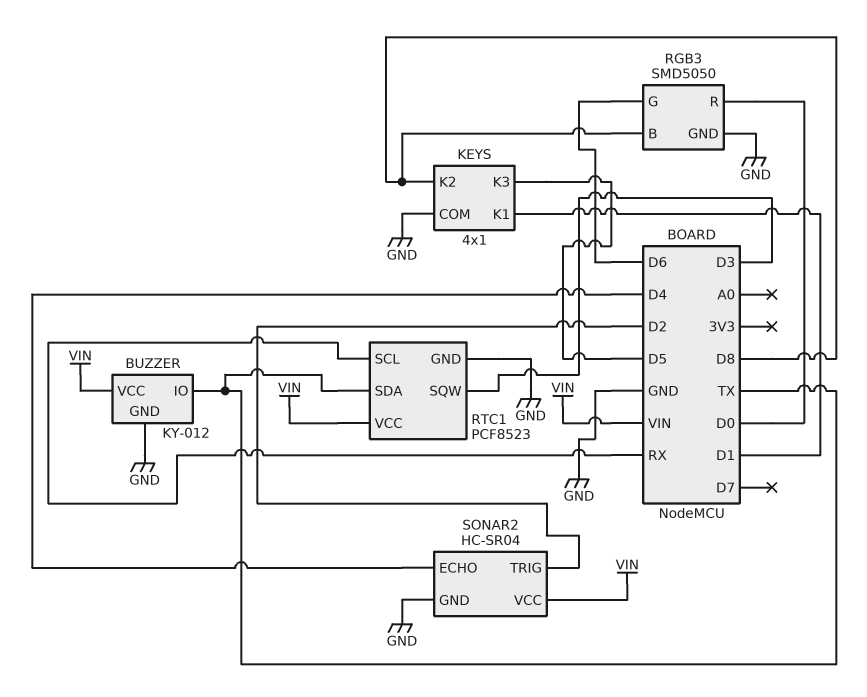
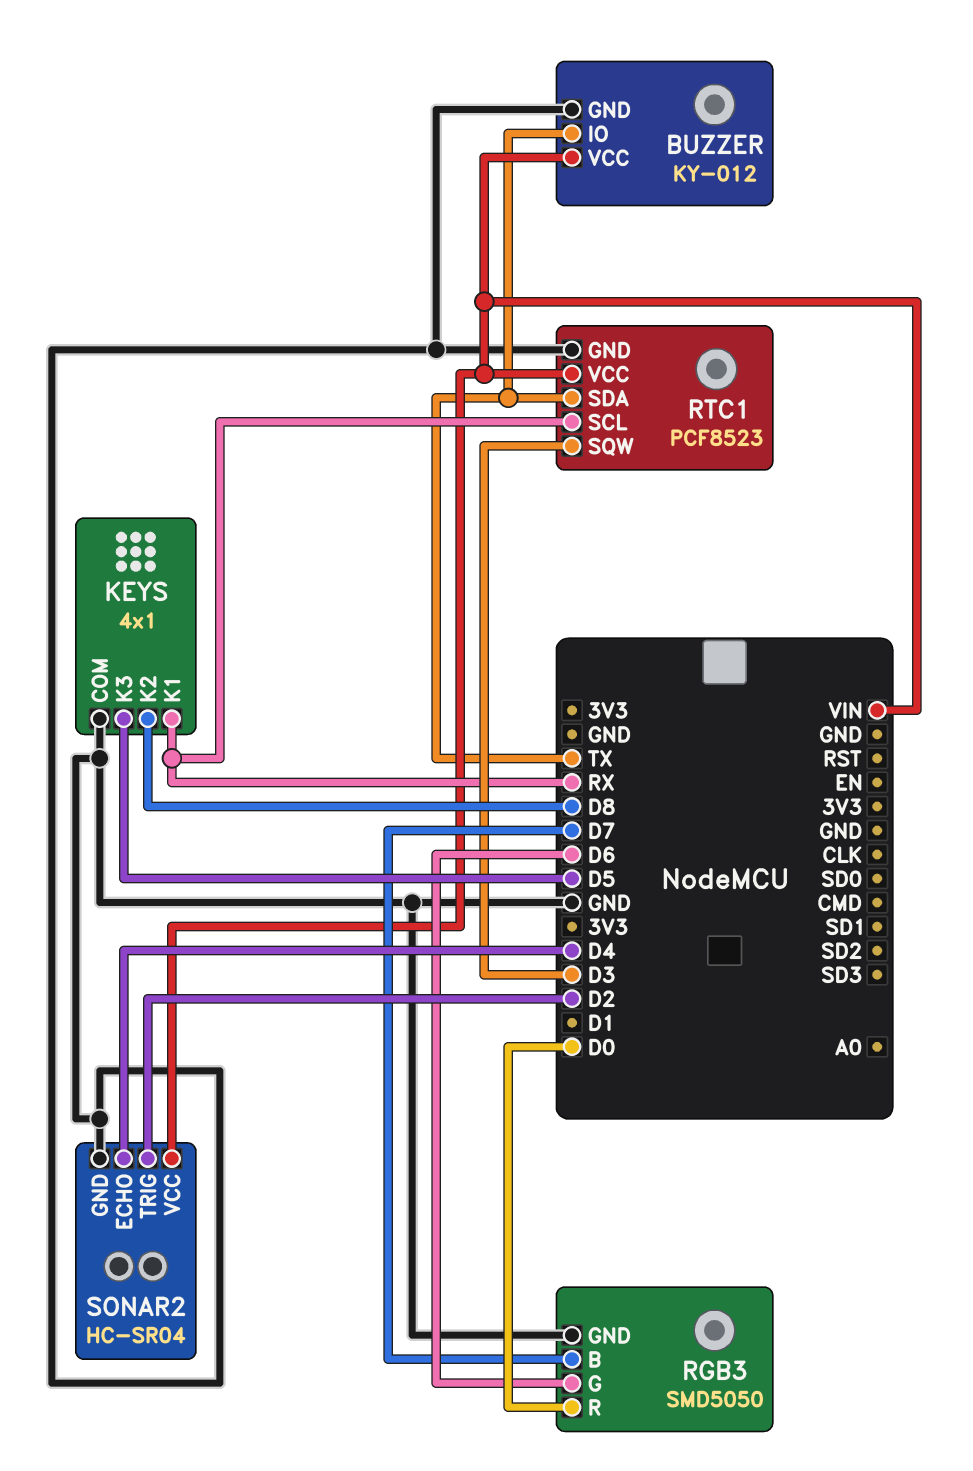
KEYS pin K1: D1 -> RX
RGB3 pin B: D8 -> D7

